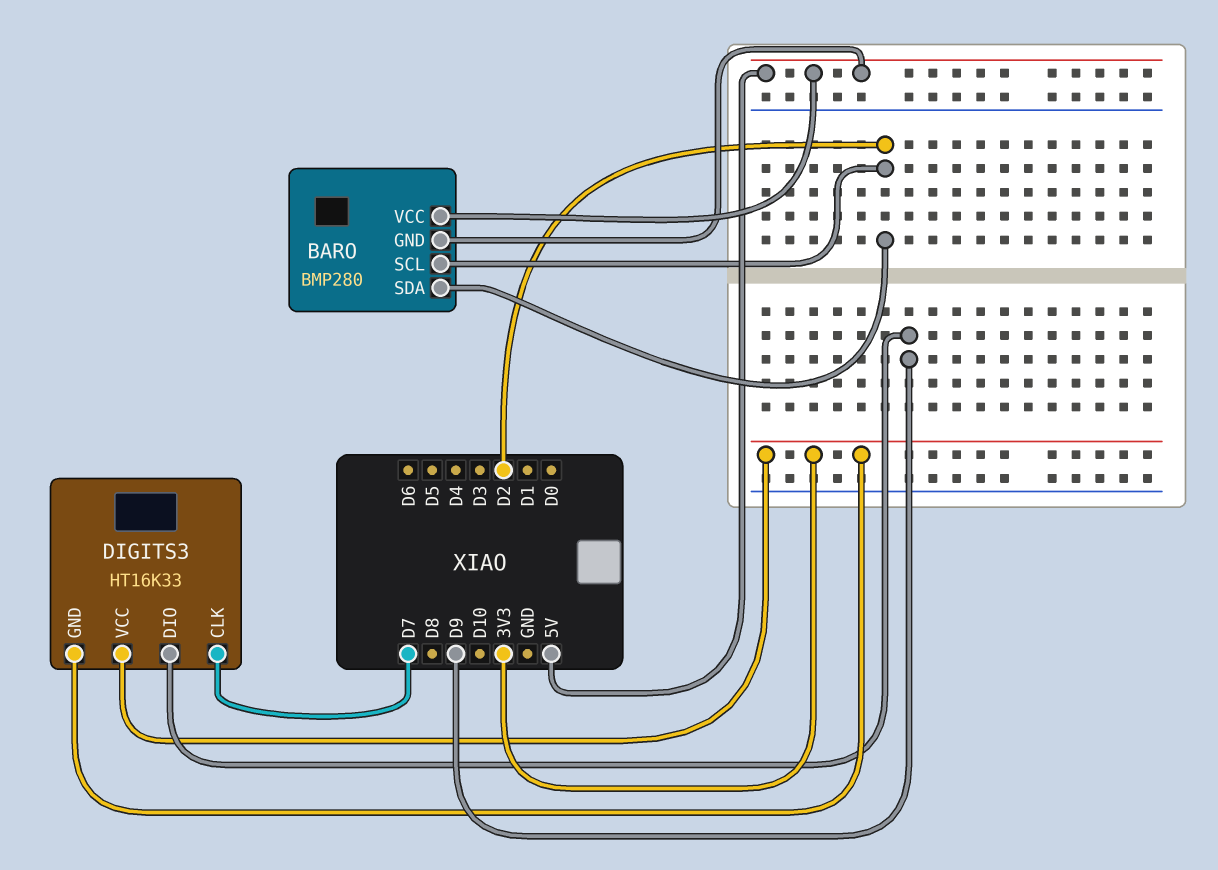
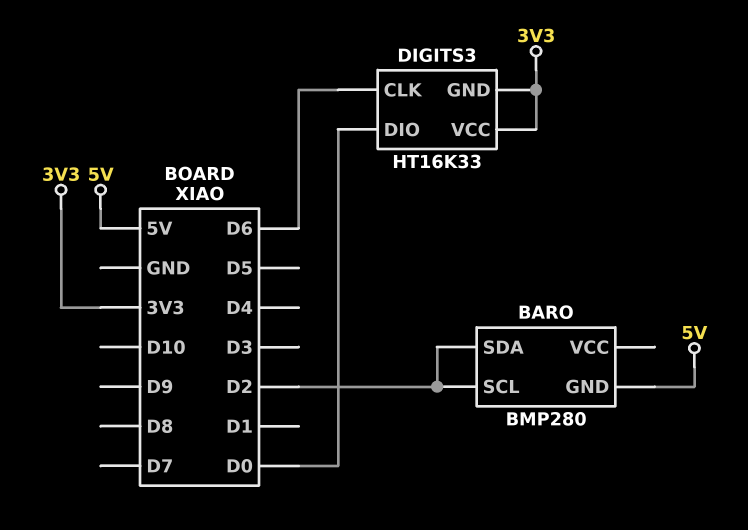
BARO pin VCC: 5V -> none
DIGITS3 pin CLK: D7 -> D6
DIGITS3 pin DIO: D9 -> D0

